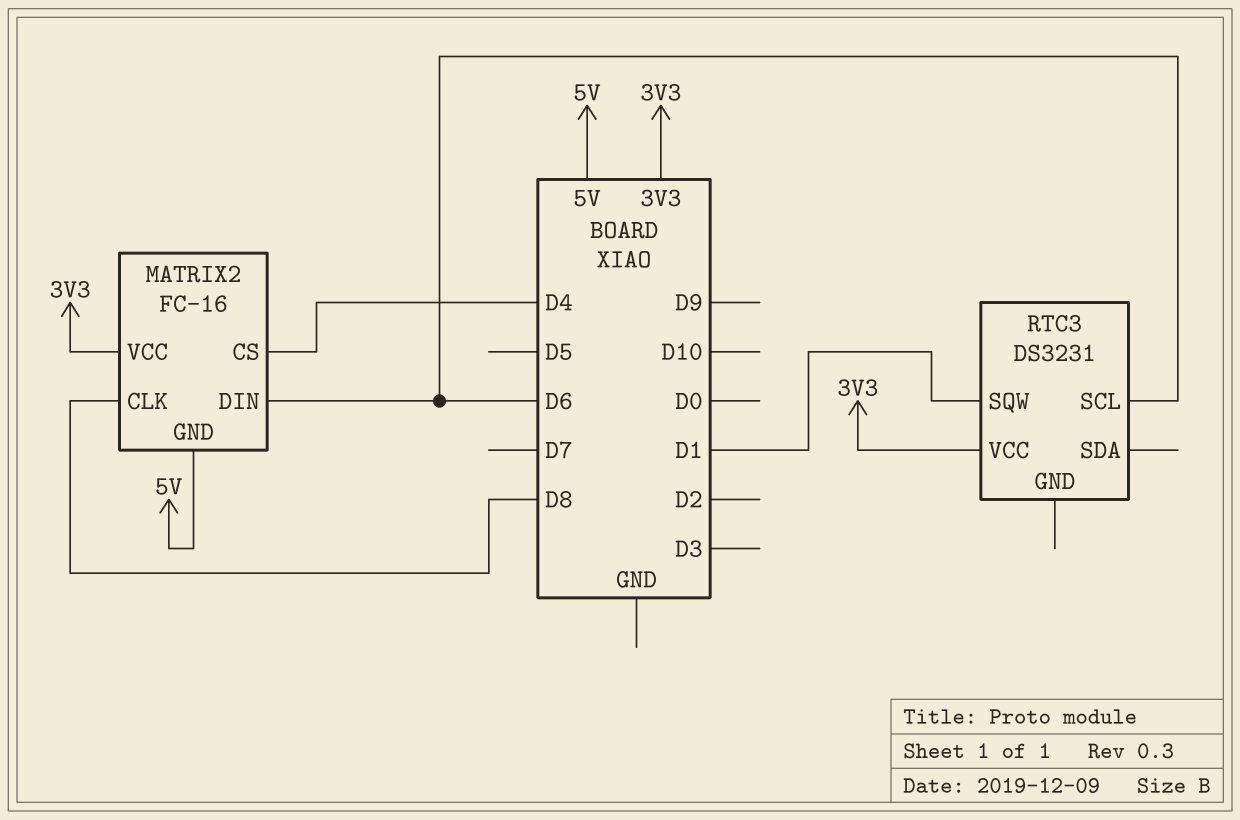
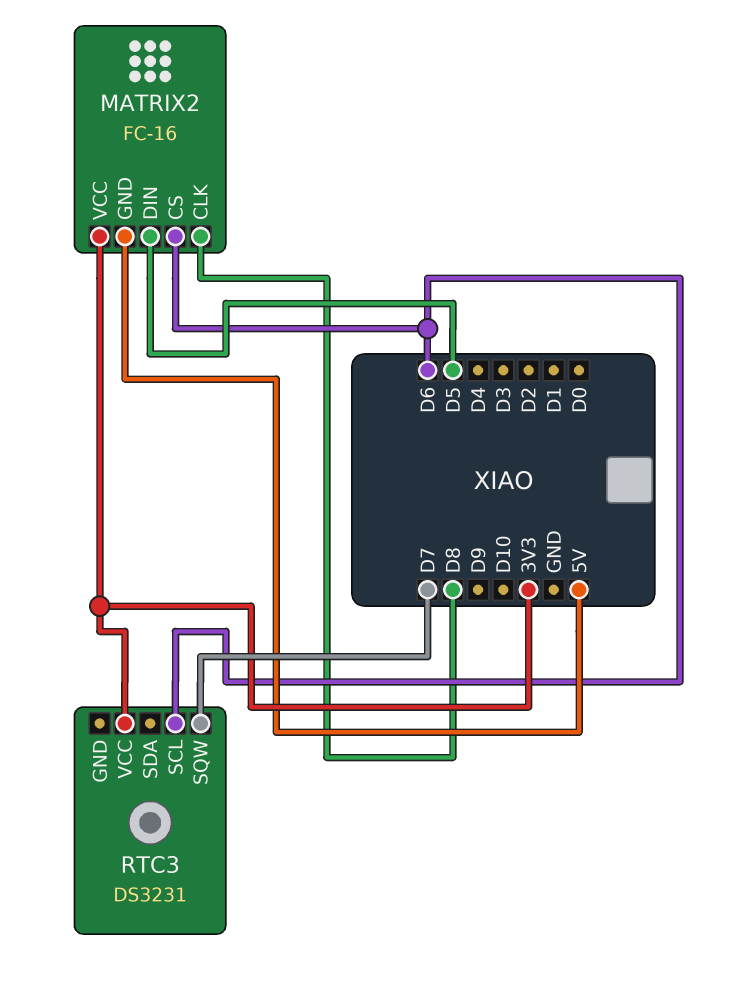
MATRIX2 pin CS: D4 -> D6
MATRIX2 pin DIN: D6 -> D5
RTC3 pin SQW: D1 -> D7

